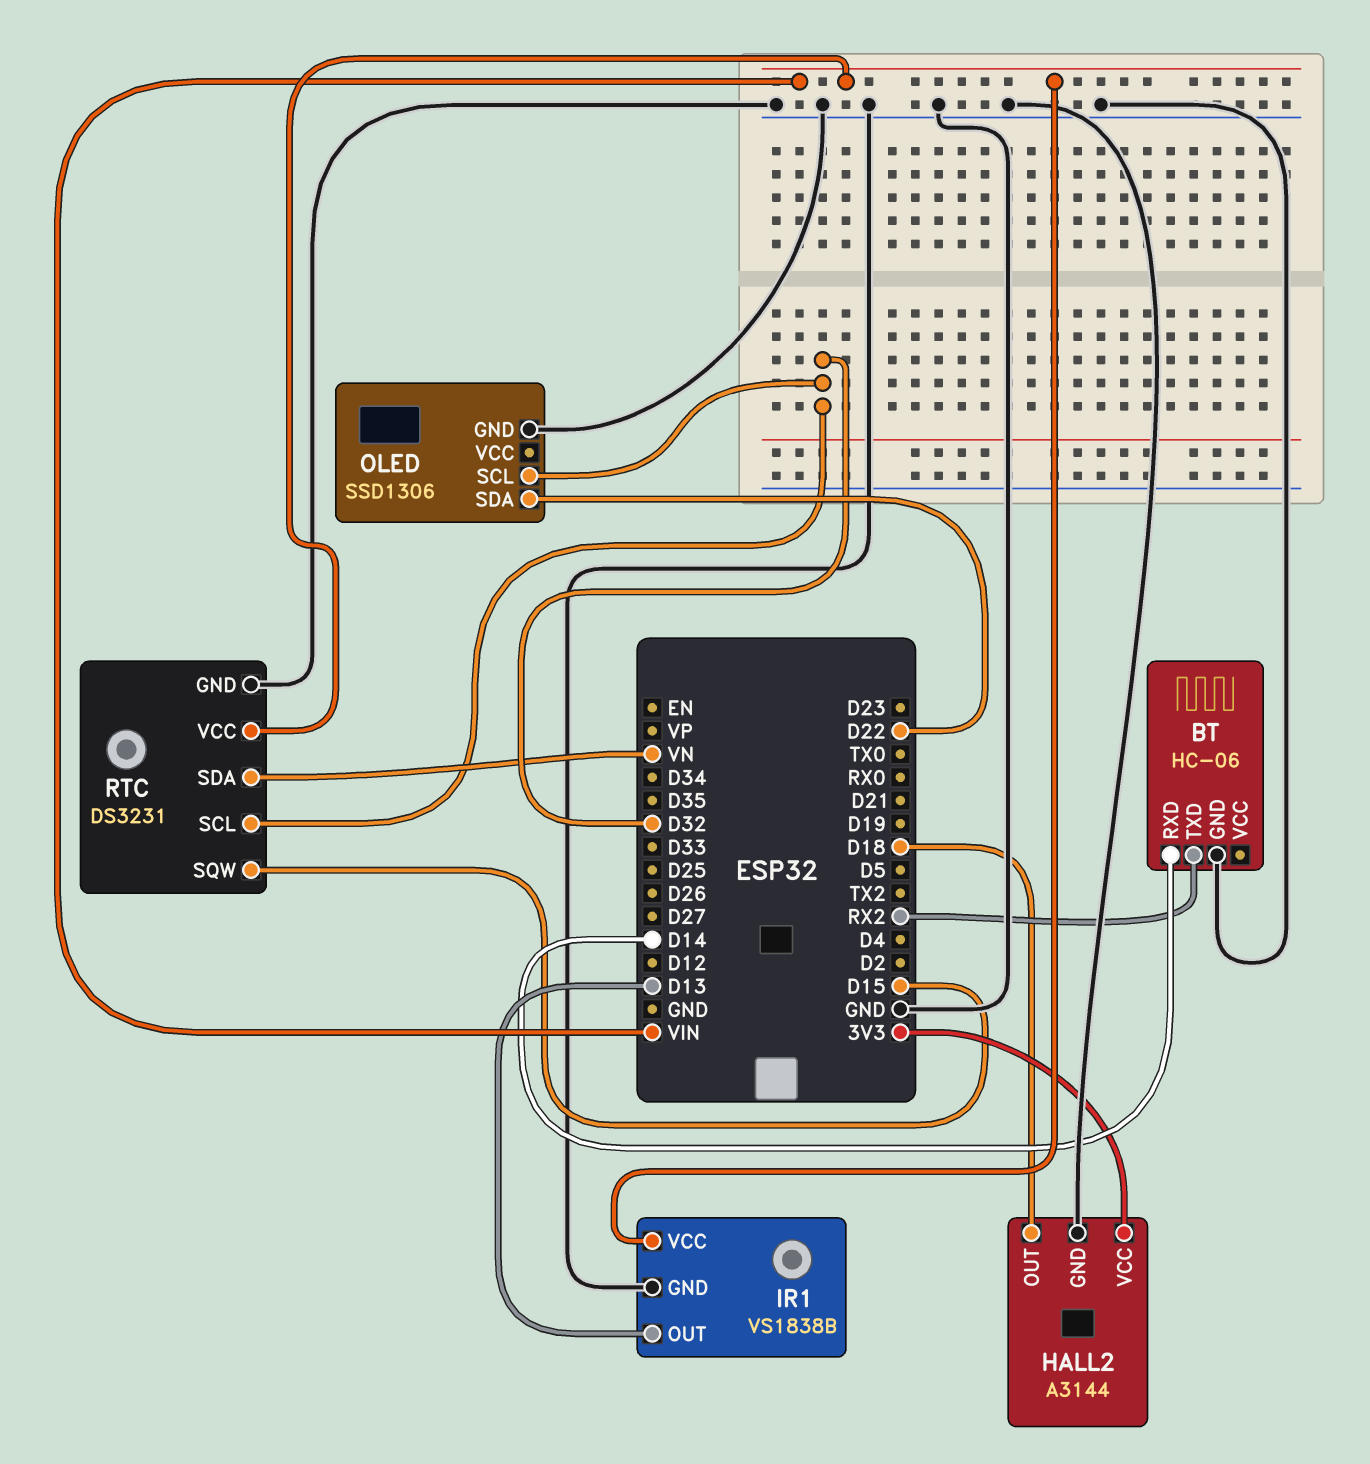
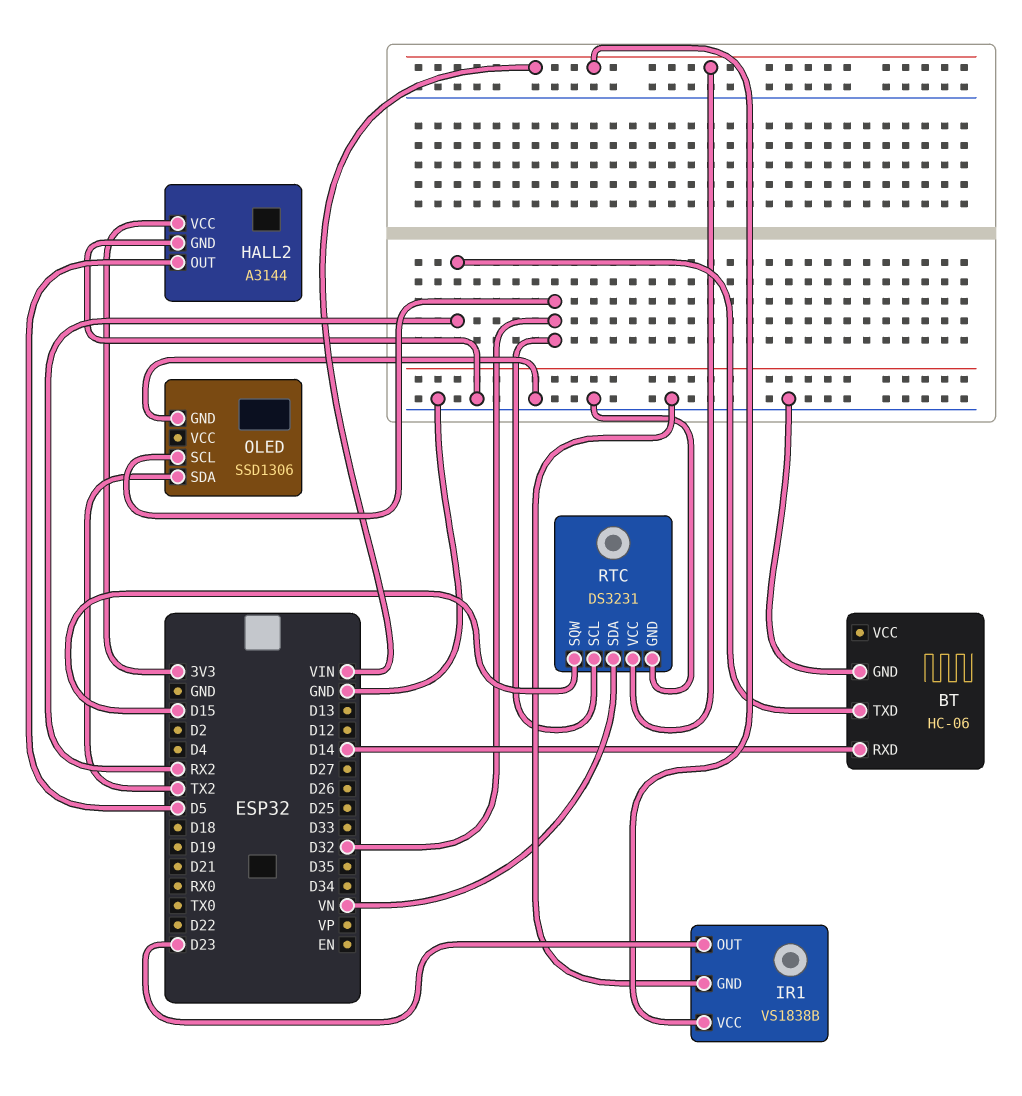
HALL2 pin OUT: D18 -> D5
IR1 pin OUT: D13 -> D23
OLED pin SDA: D22 -> TX2

